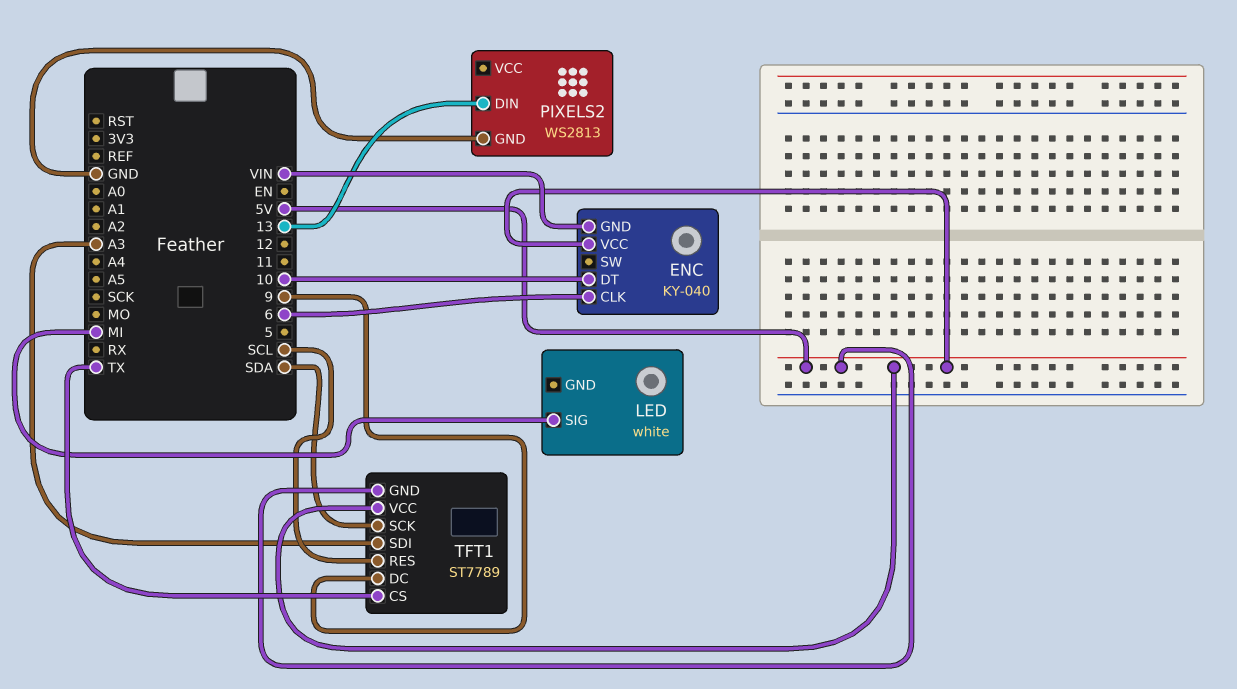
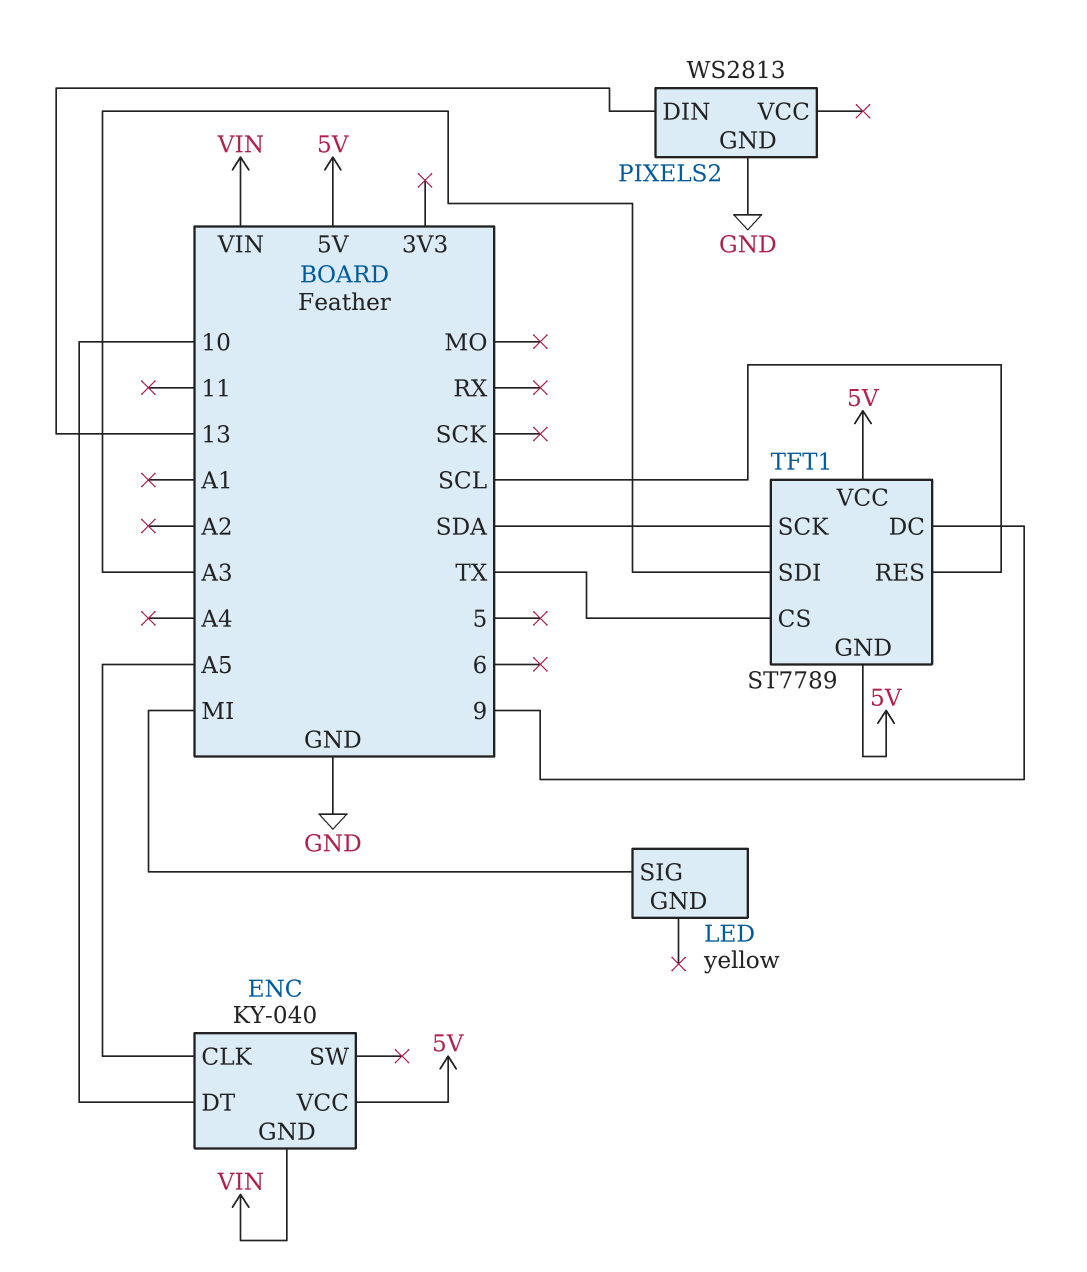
ENC pin CLK: 6 -> A5
LED: white -> yellow

